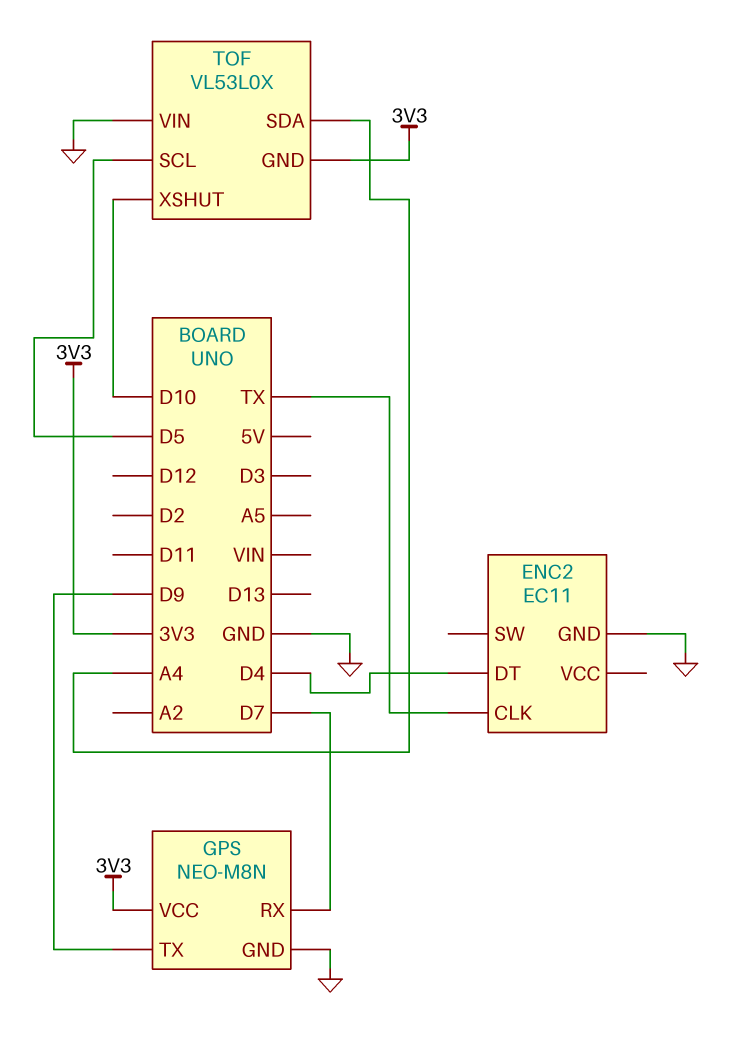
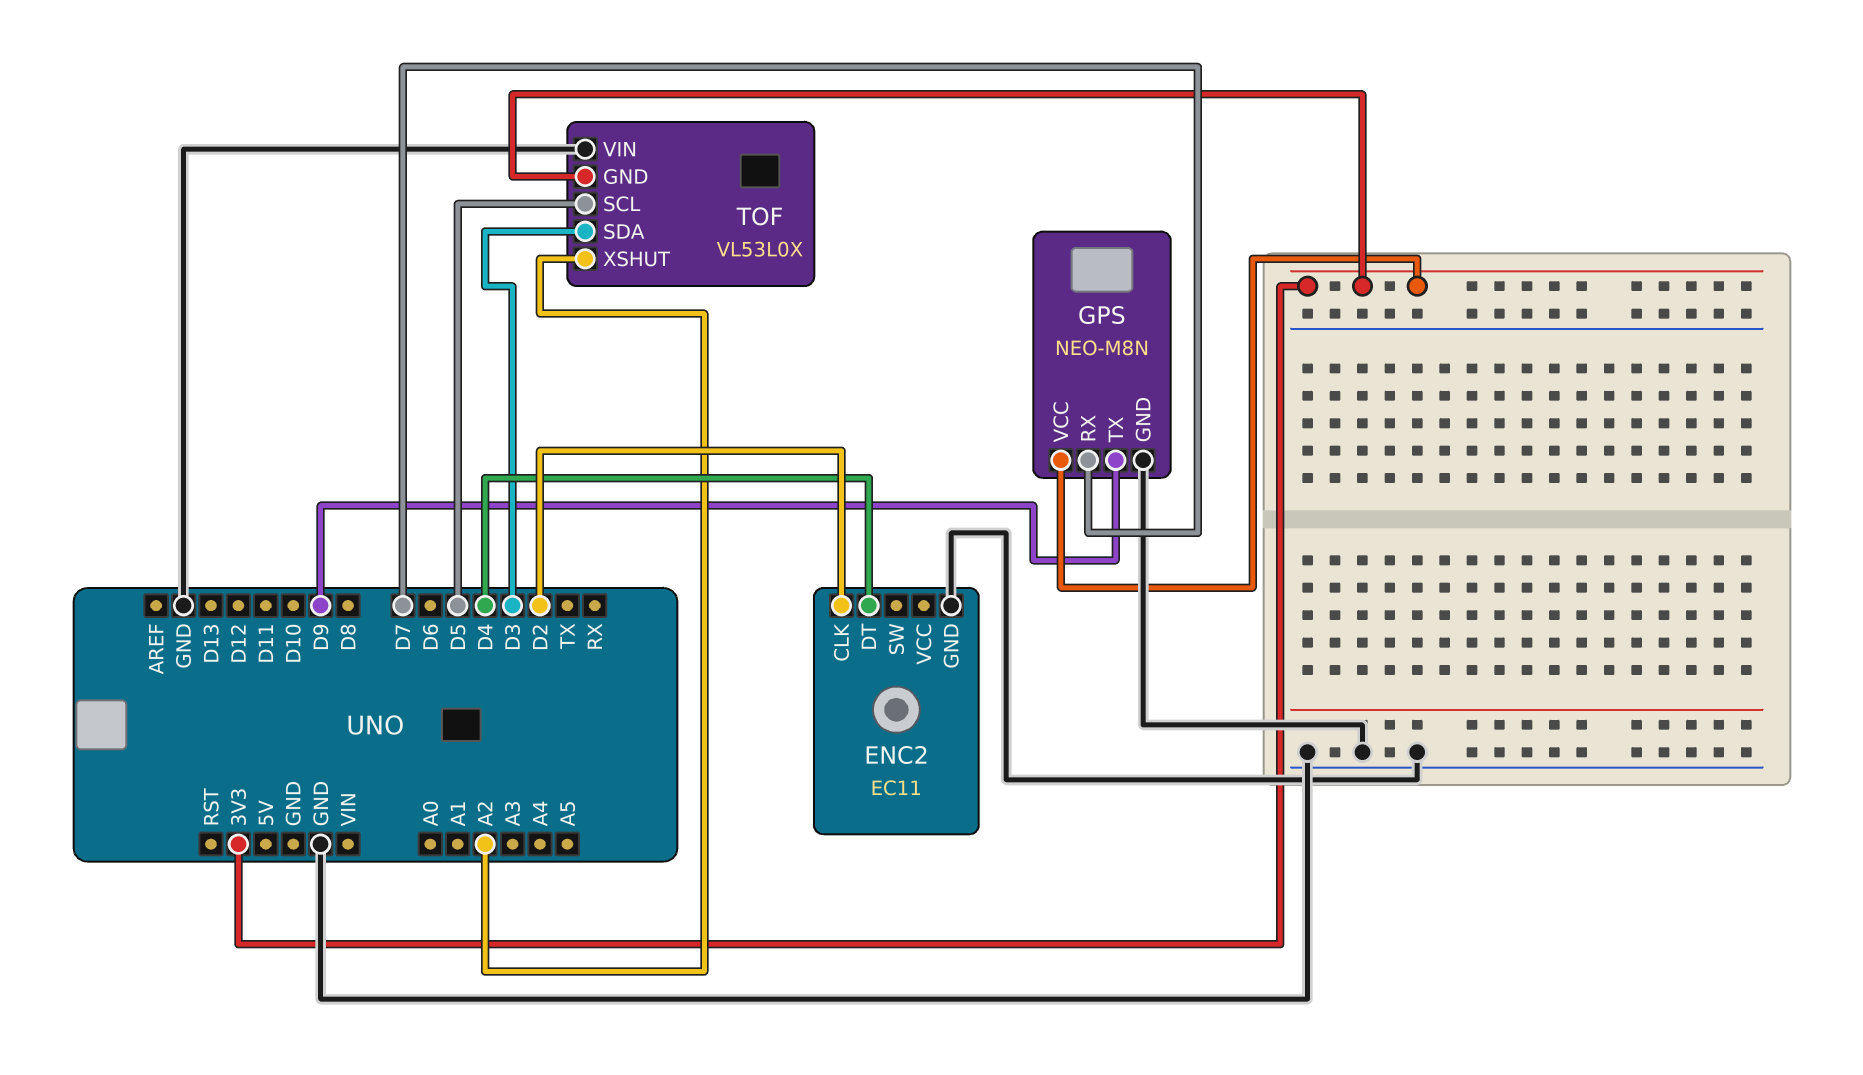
ENC2 pin CLK: TX -> D2
TOF pin SDA: A4 -> D3
TOF pin XSHUT: D10 -> A2

